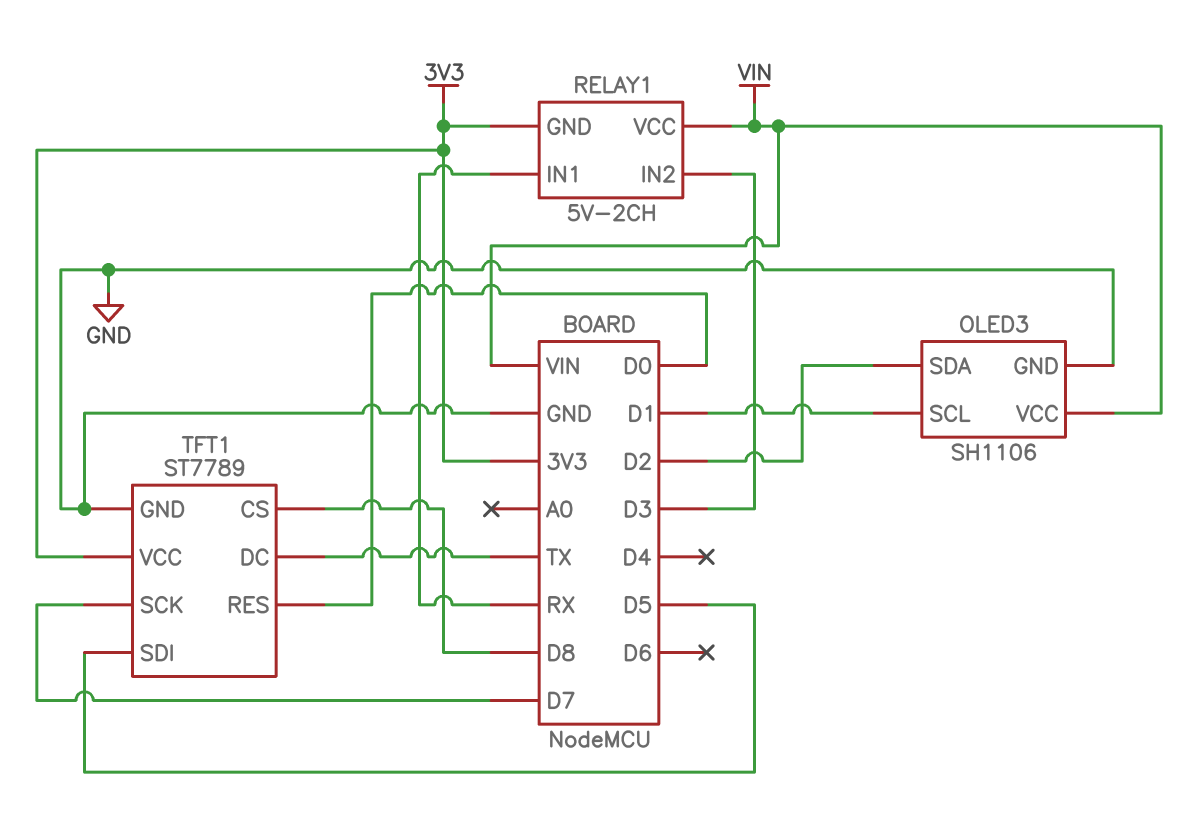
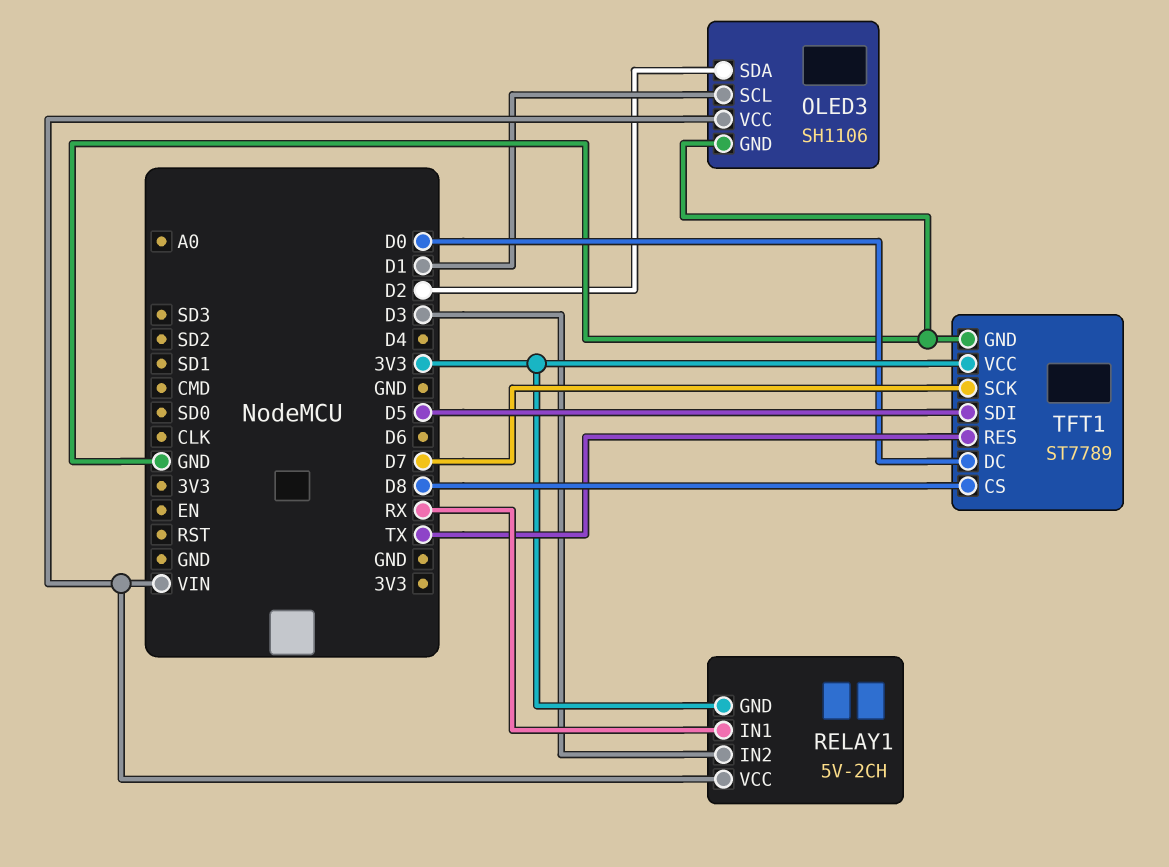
TFT1 pin DC: TX -> D0
TFT1 pin RES: D0 -> TX

